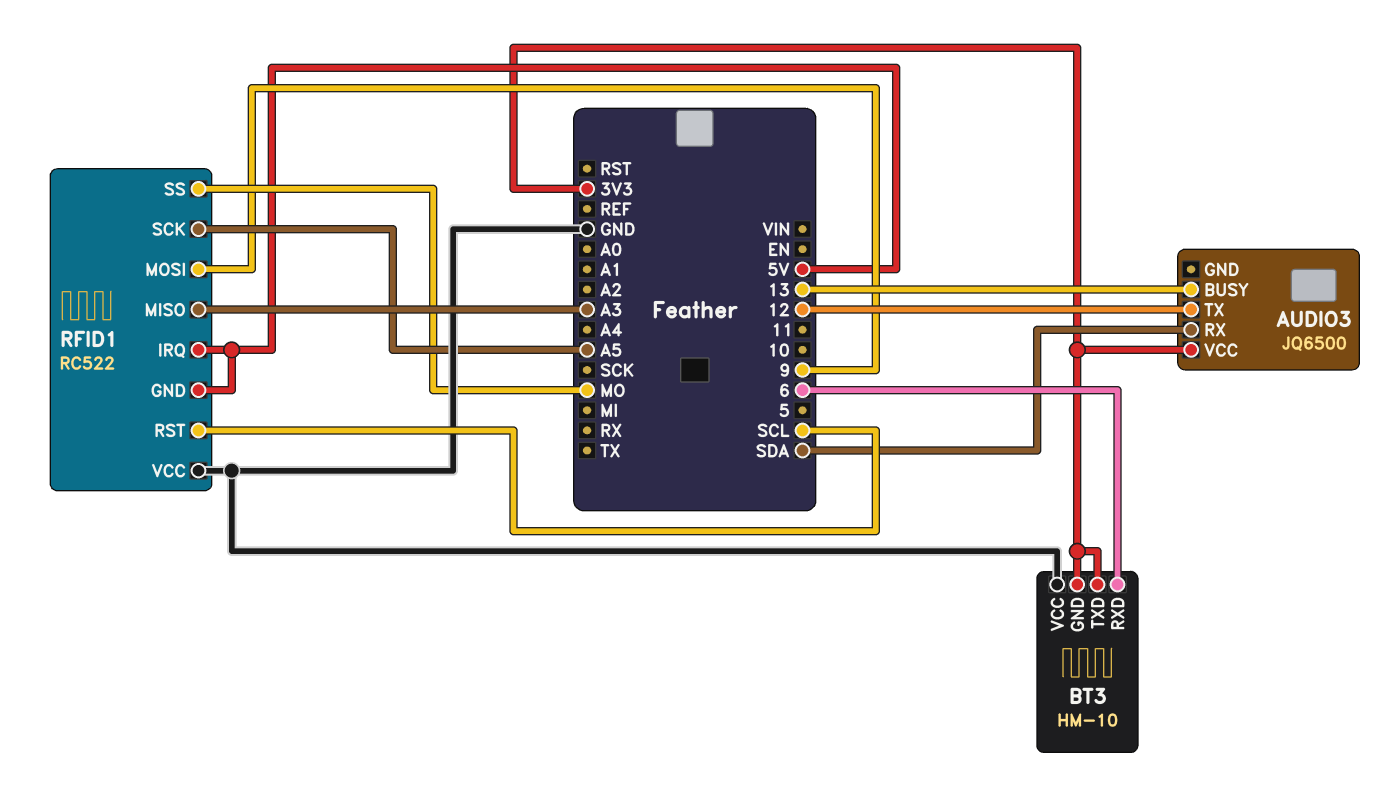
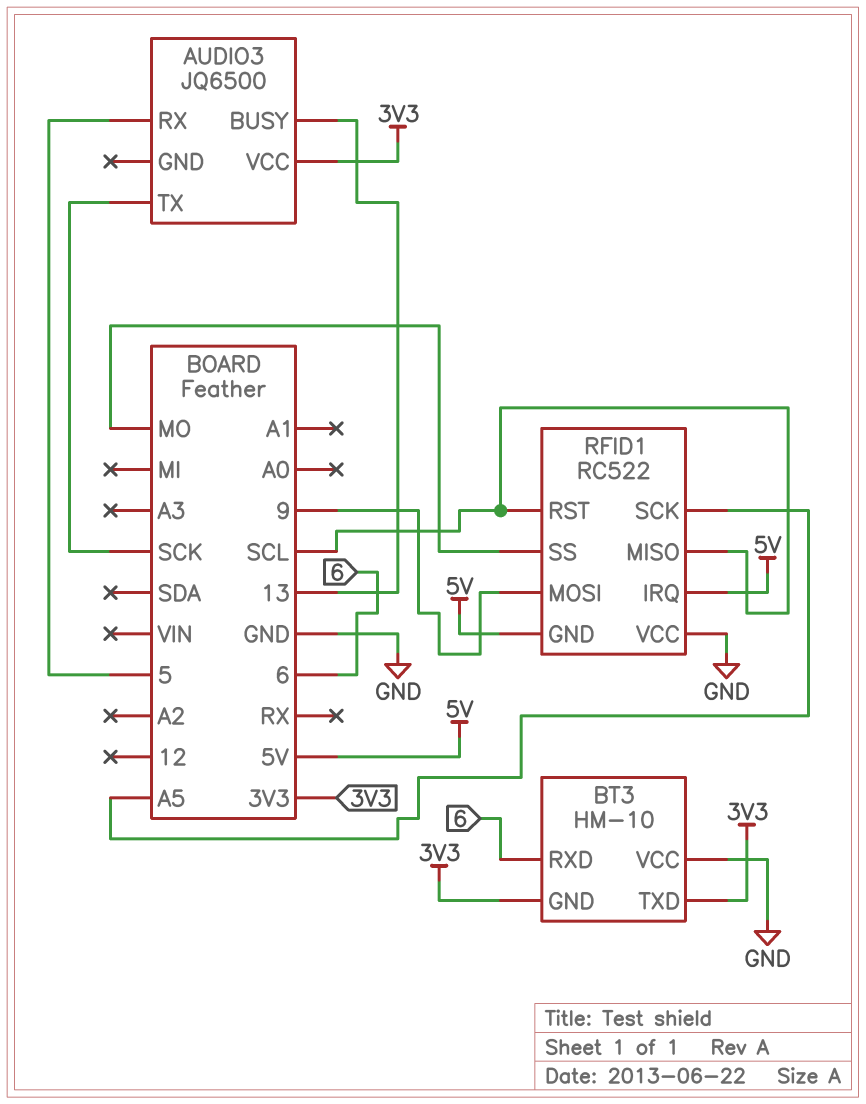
AUDIO3 pin RX: SDA -> 5
AUDIO3 pin TX: 12 -> SCK
RFID1 pin MISO: A3 -> SCL

